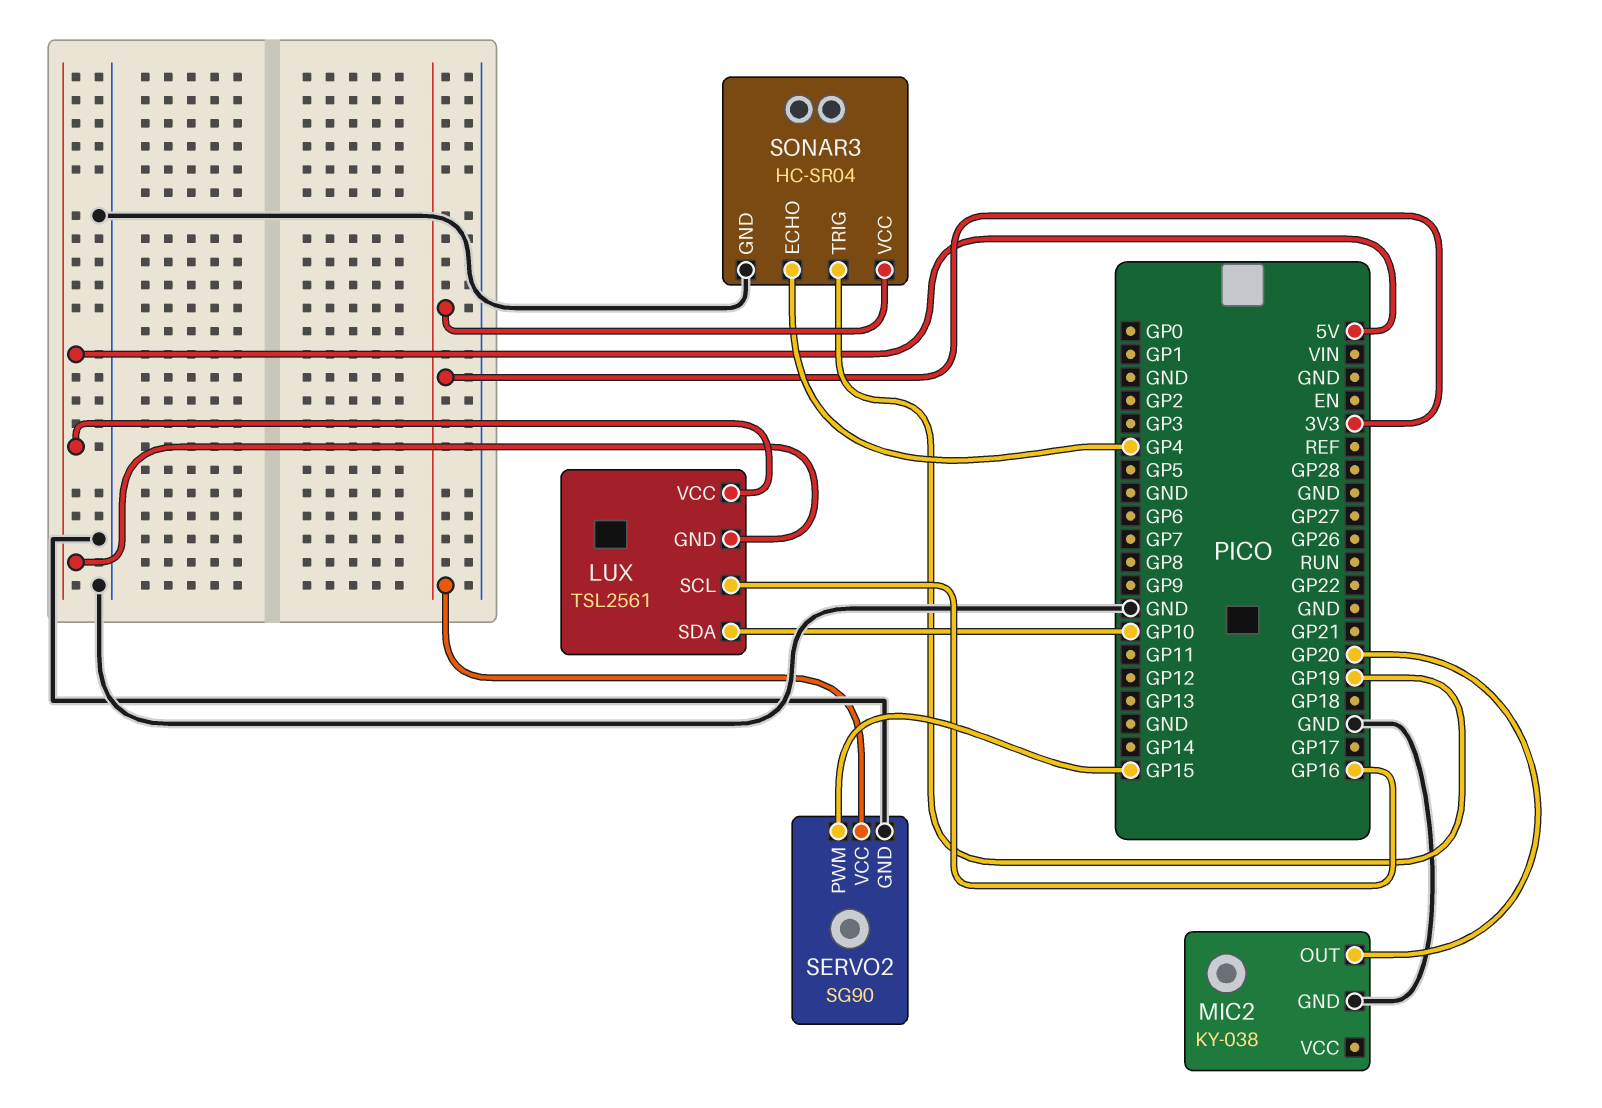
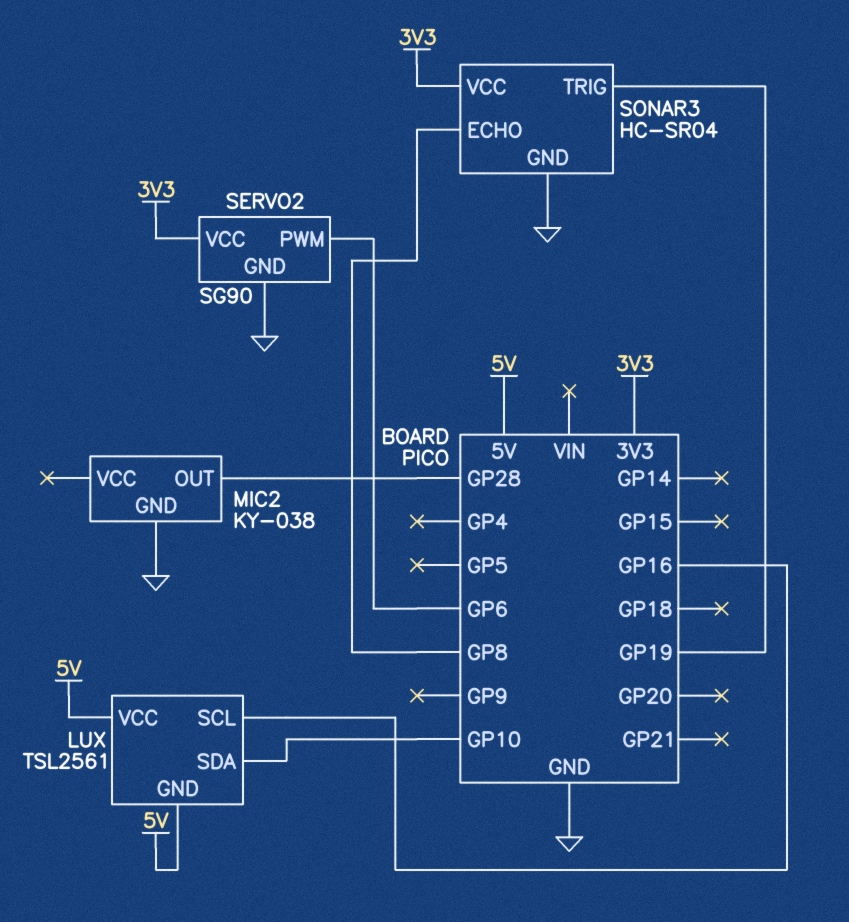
MIC2 pin OUT: GP20 -> GP28
SERVO2 pin PWM: GP15 -> GP6
SONAR3 pin ECHO: GP4 -> GP8

